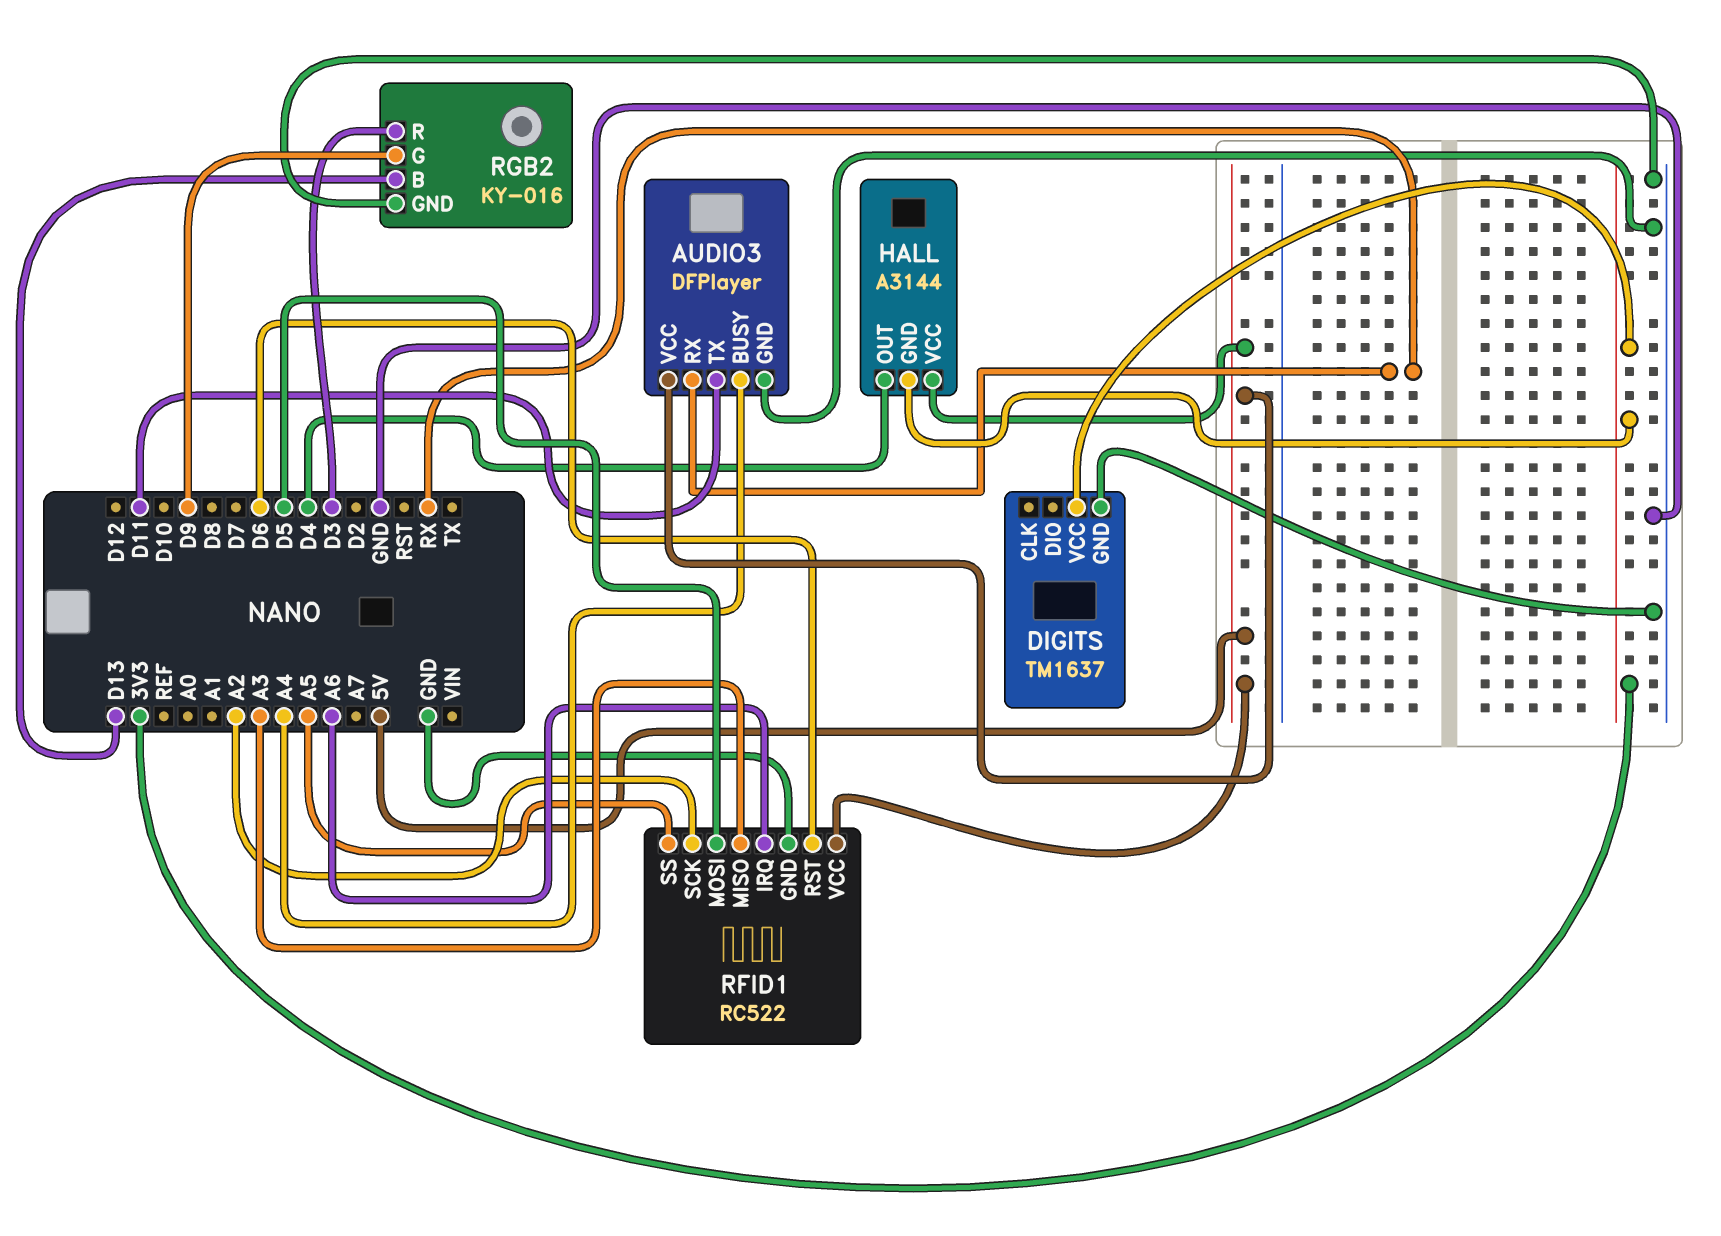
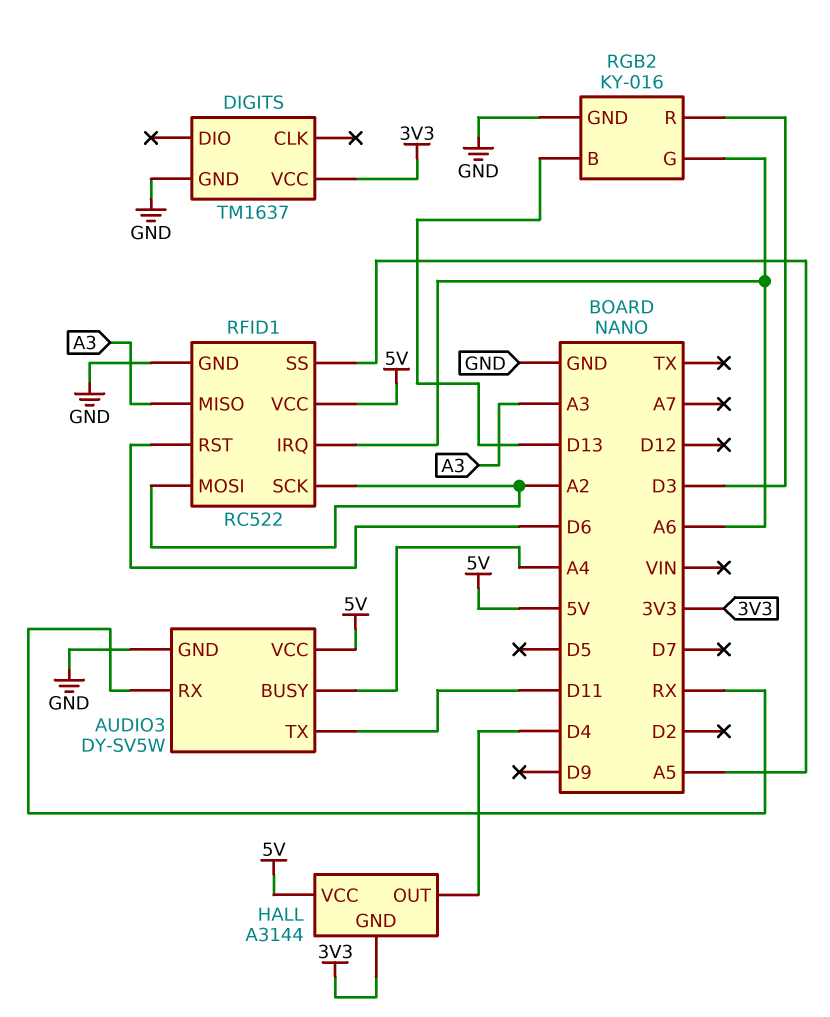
AUDIO3: DFPlayer -> DY-SV5W
RFID1 pin MOSI: D5 -> A2
RGB2 pin G: D9 -> A6

